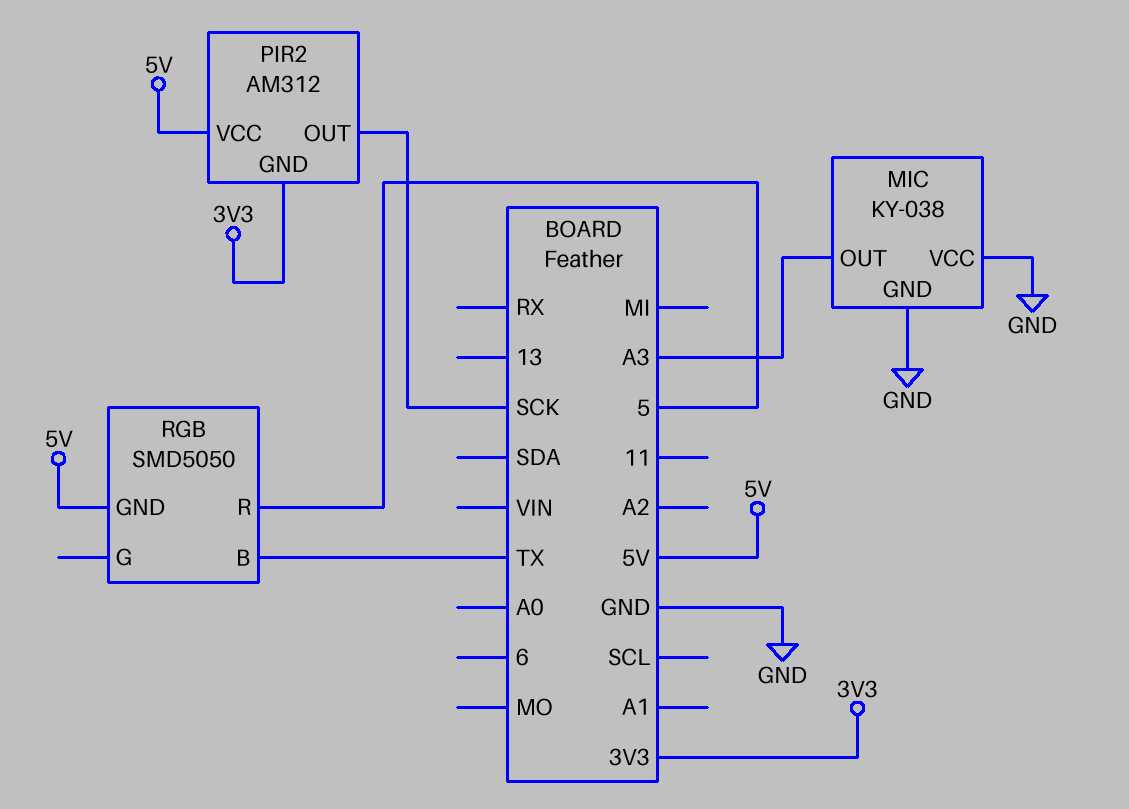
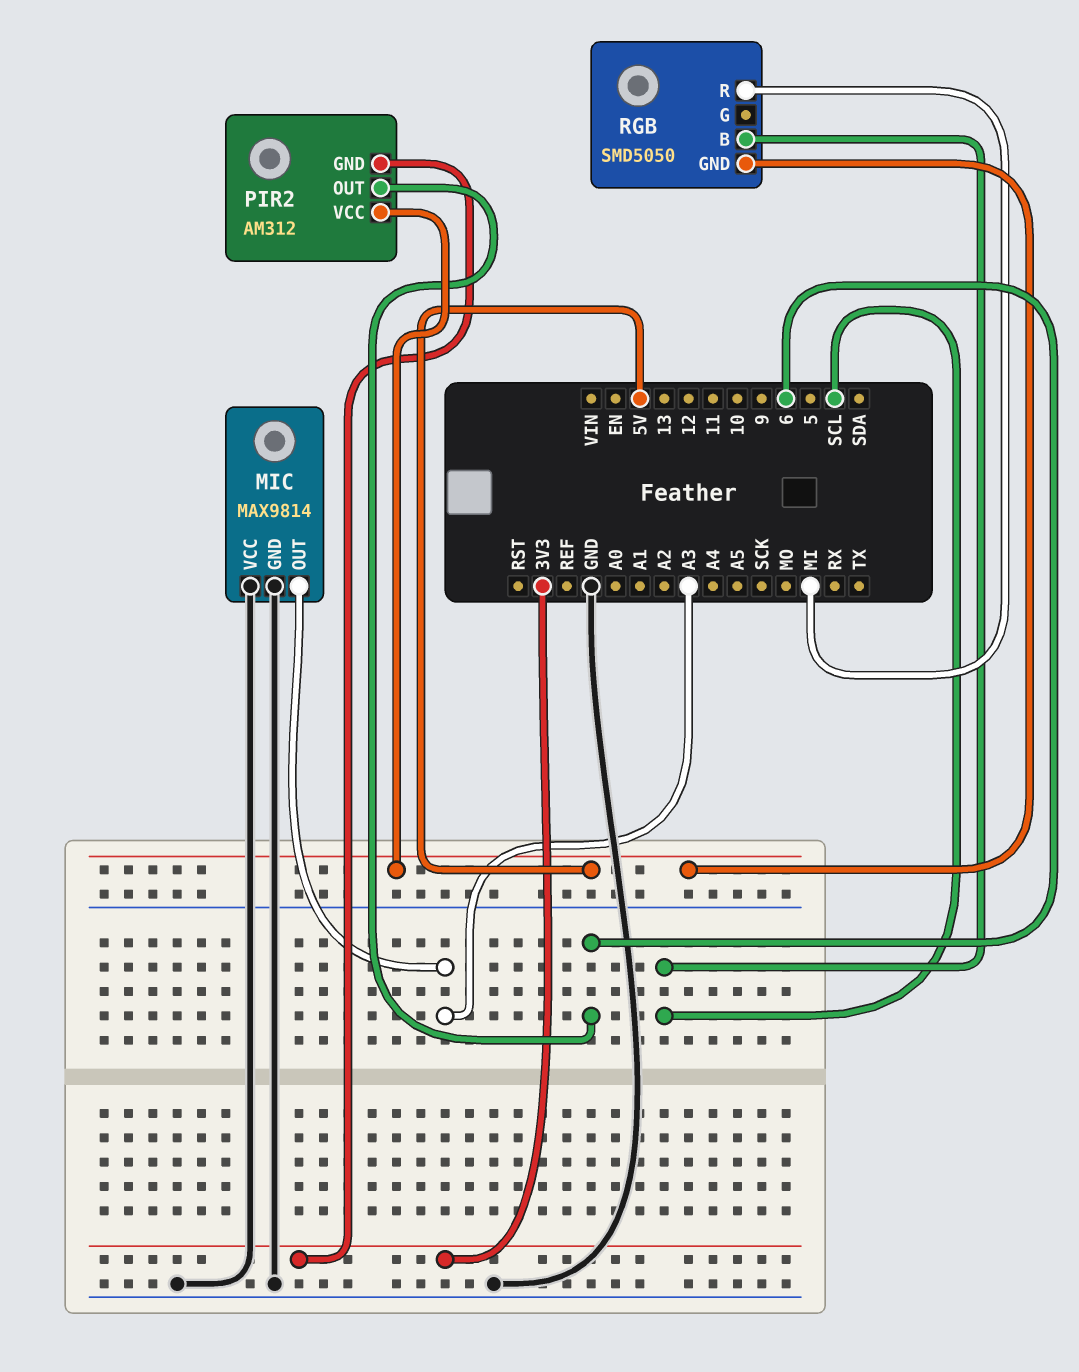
MIC: KY-038 -> MAX9814
PIR2 pin OUT: SCK -> 6
RGB pin B: TX -> SCL
RGB pin R: 5 -> MI

